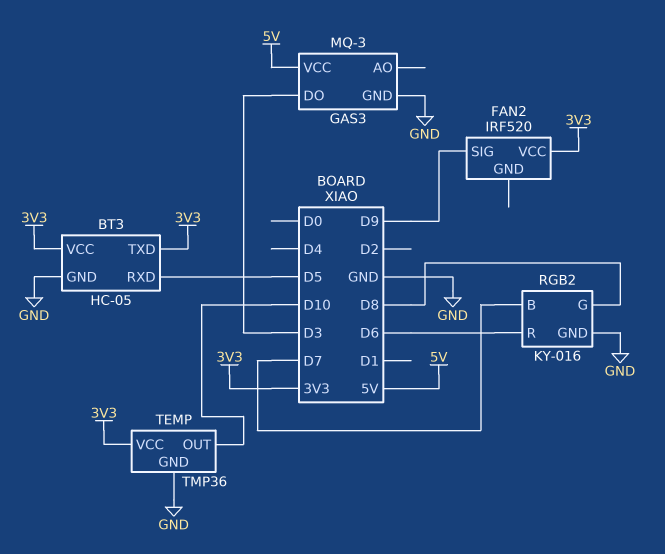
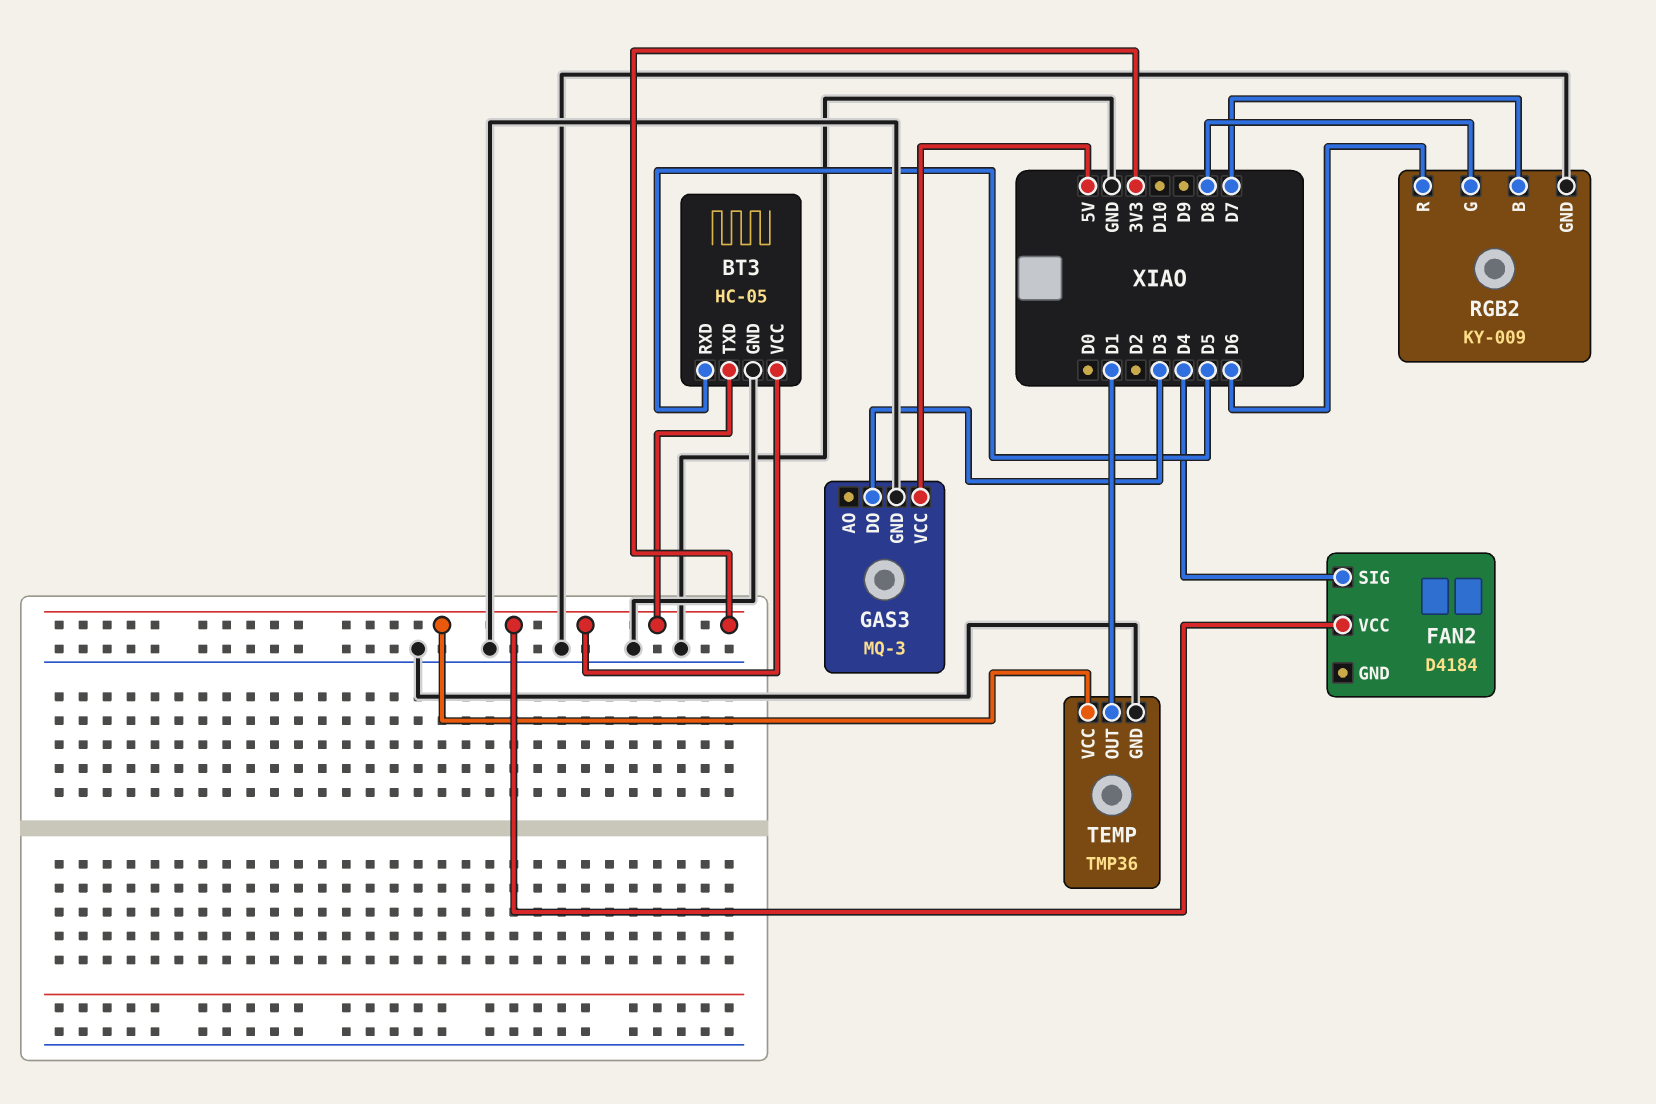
FAN2: IRF520 -> D4184
FAN2 pin SIG: D9 -> D4
RGB2: KY-016 -> KY-009
TEMP pin OUT: D10 -> D1

